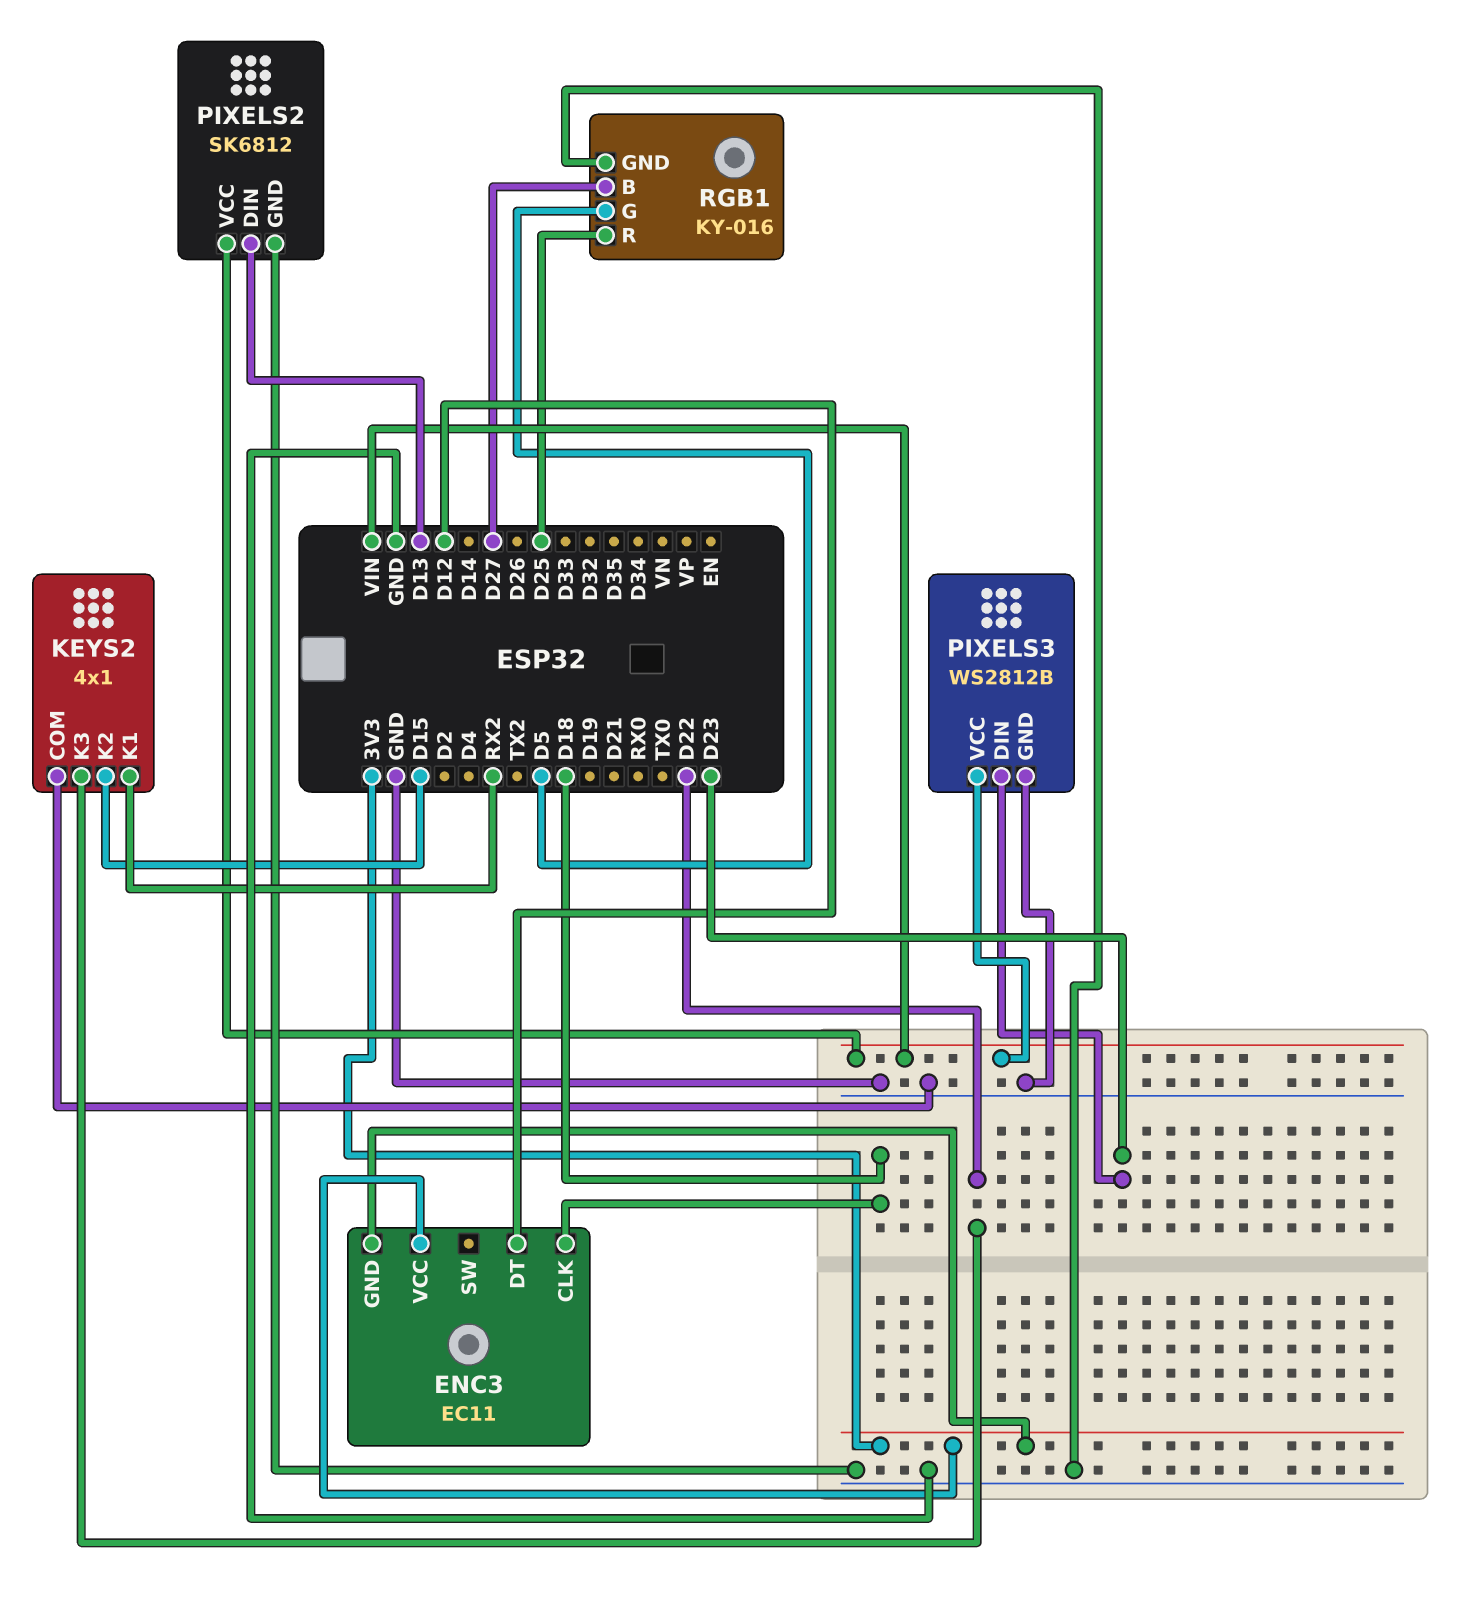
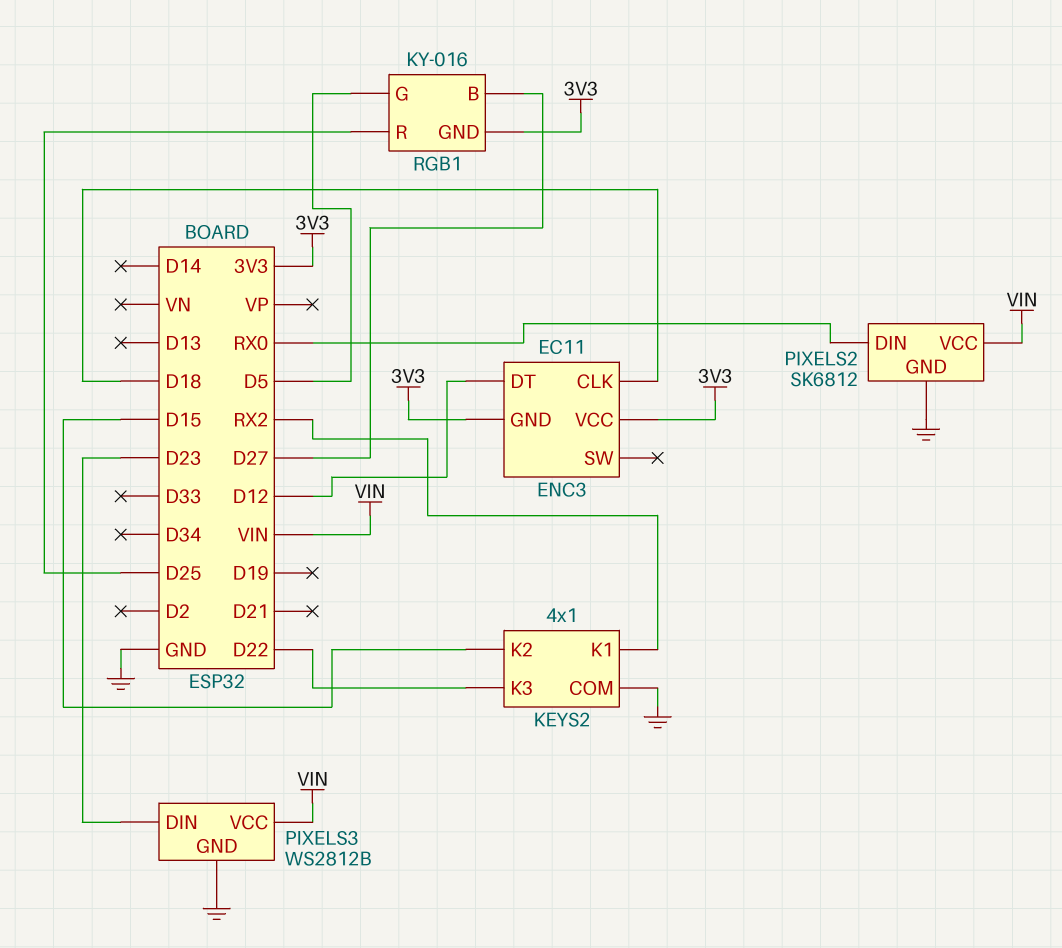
PIXELS2 pin DIN: D13 -> RX0
RGB1 pin GND: GND -> 3V3

